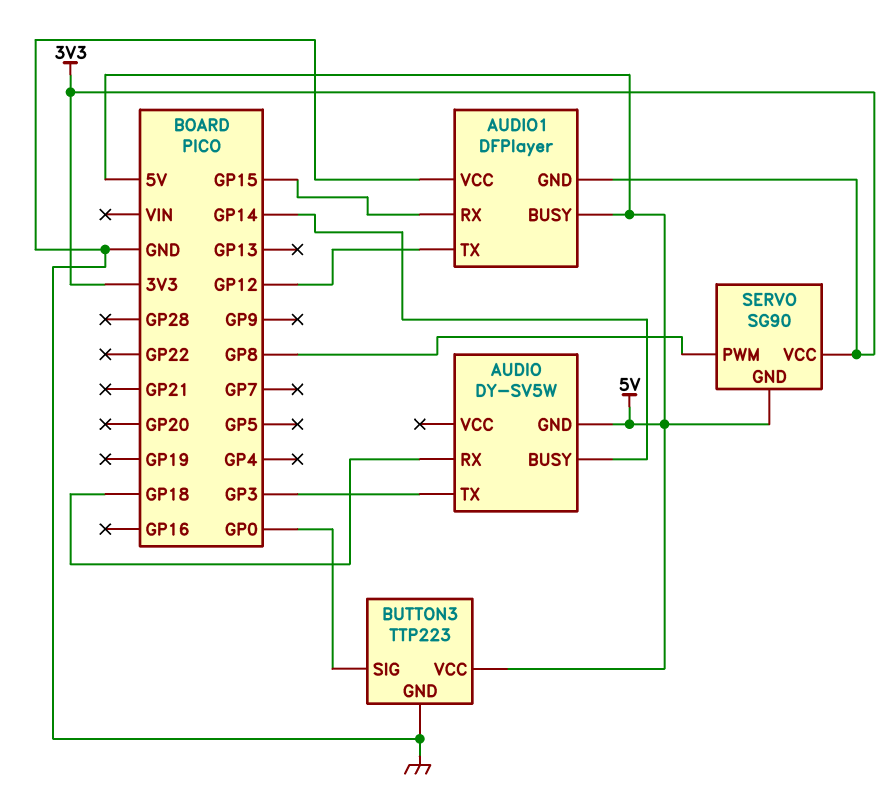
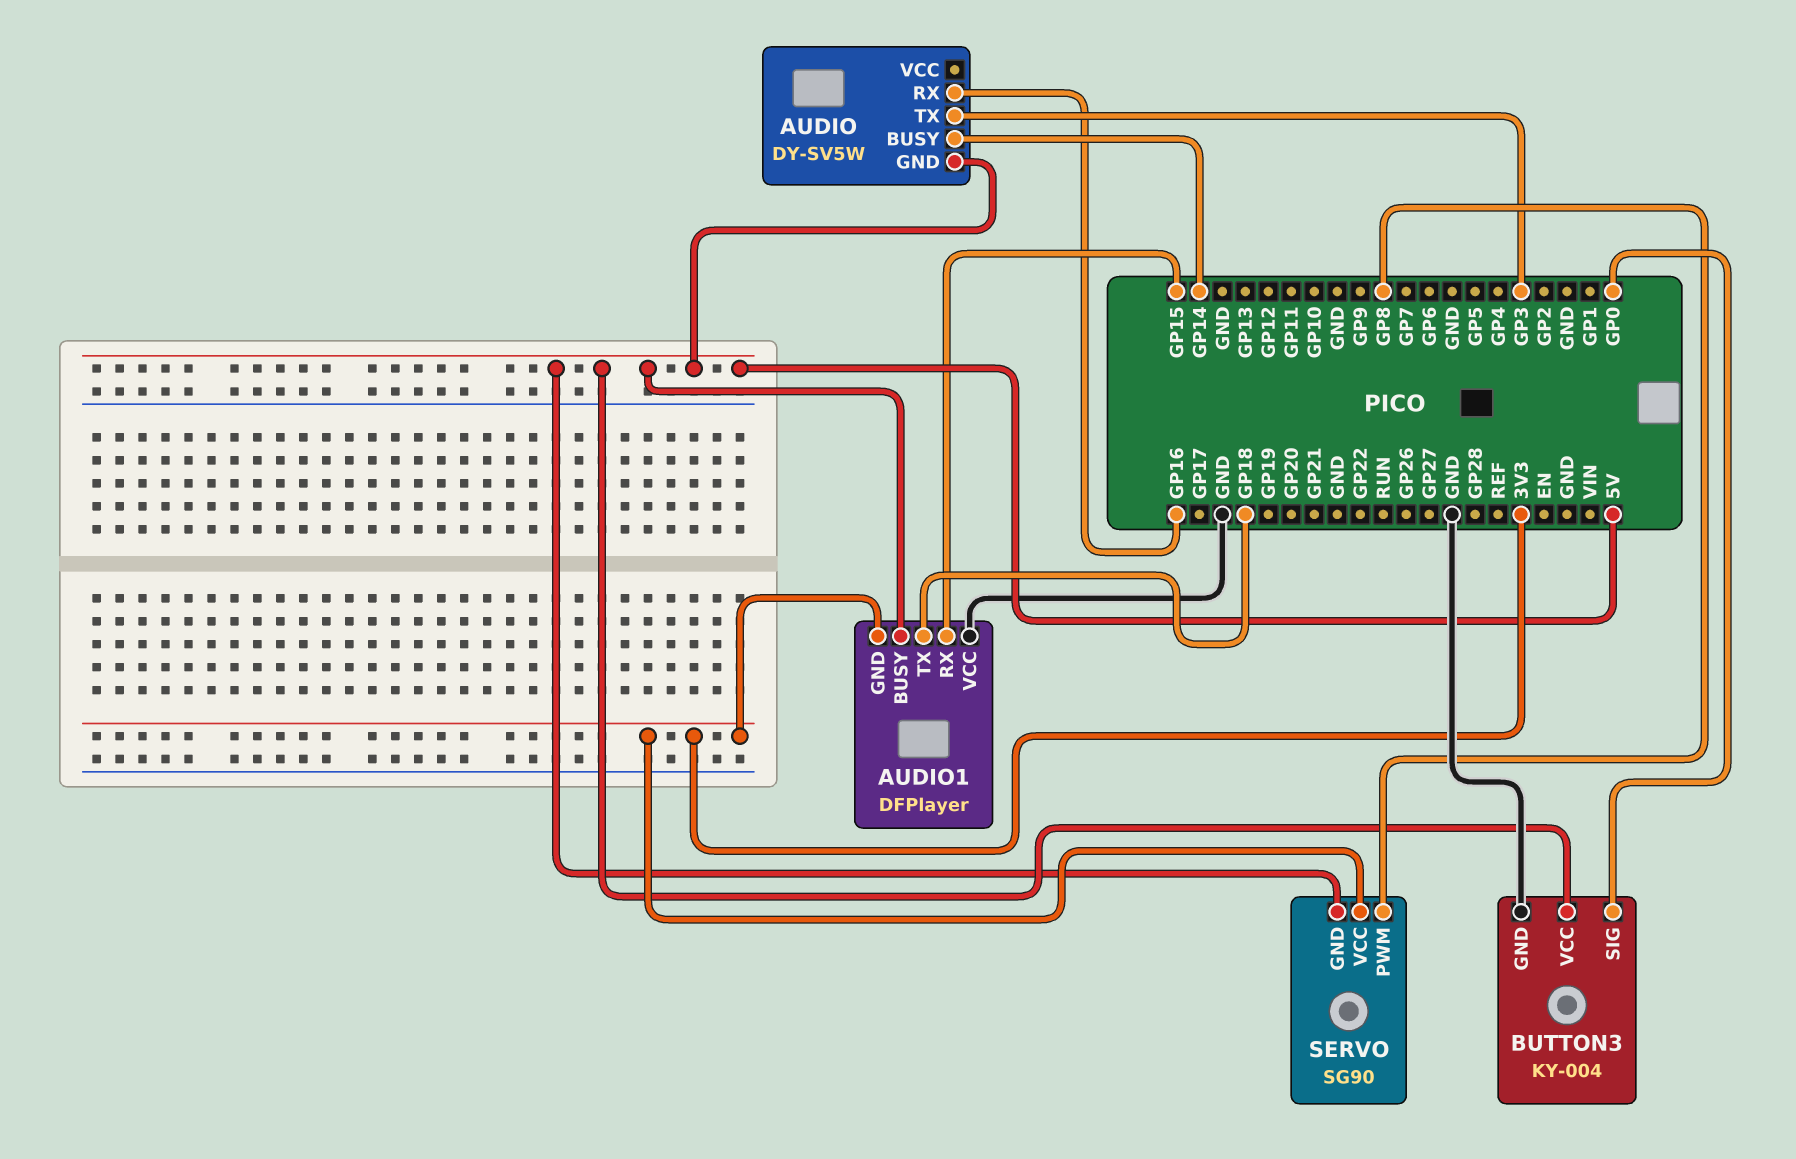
AUDIO pin RX: GP18 -> GP16
AUDIO1 pin TX: GP12 -> GP18
BUTTON3: TTP223 -> KY-004

